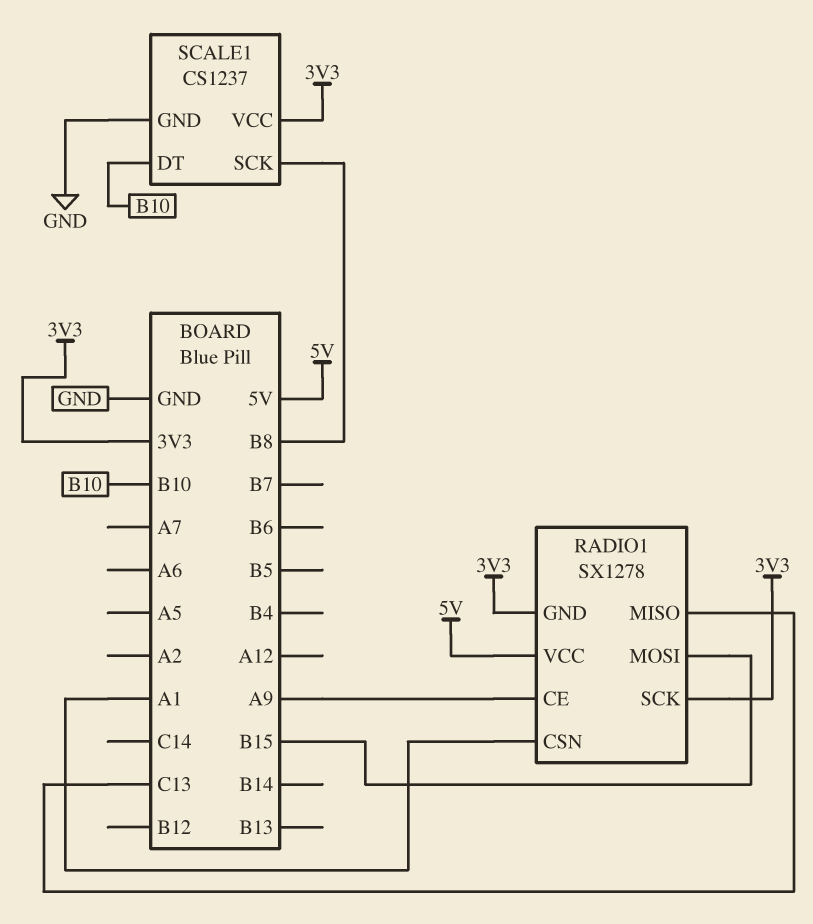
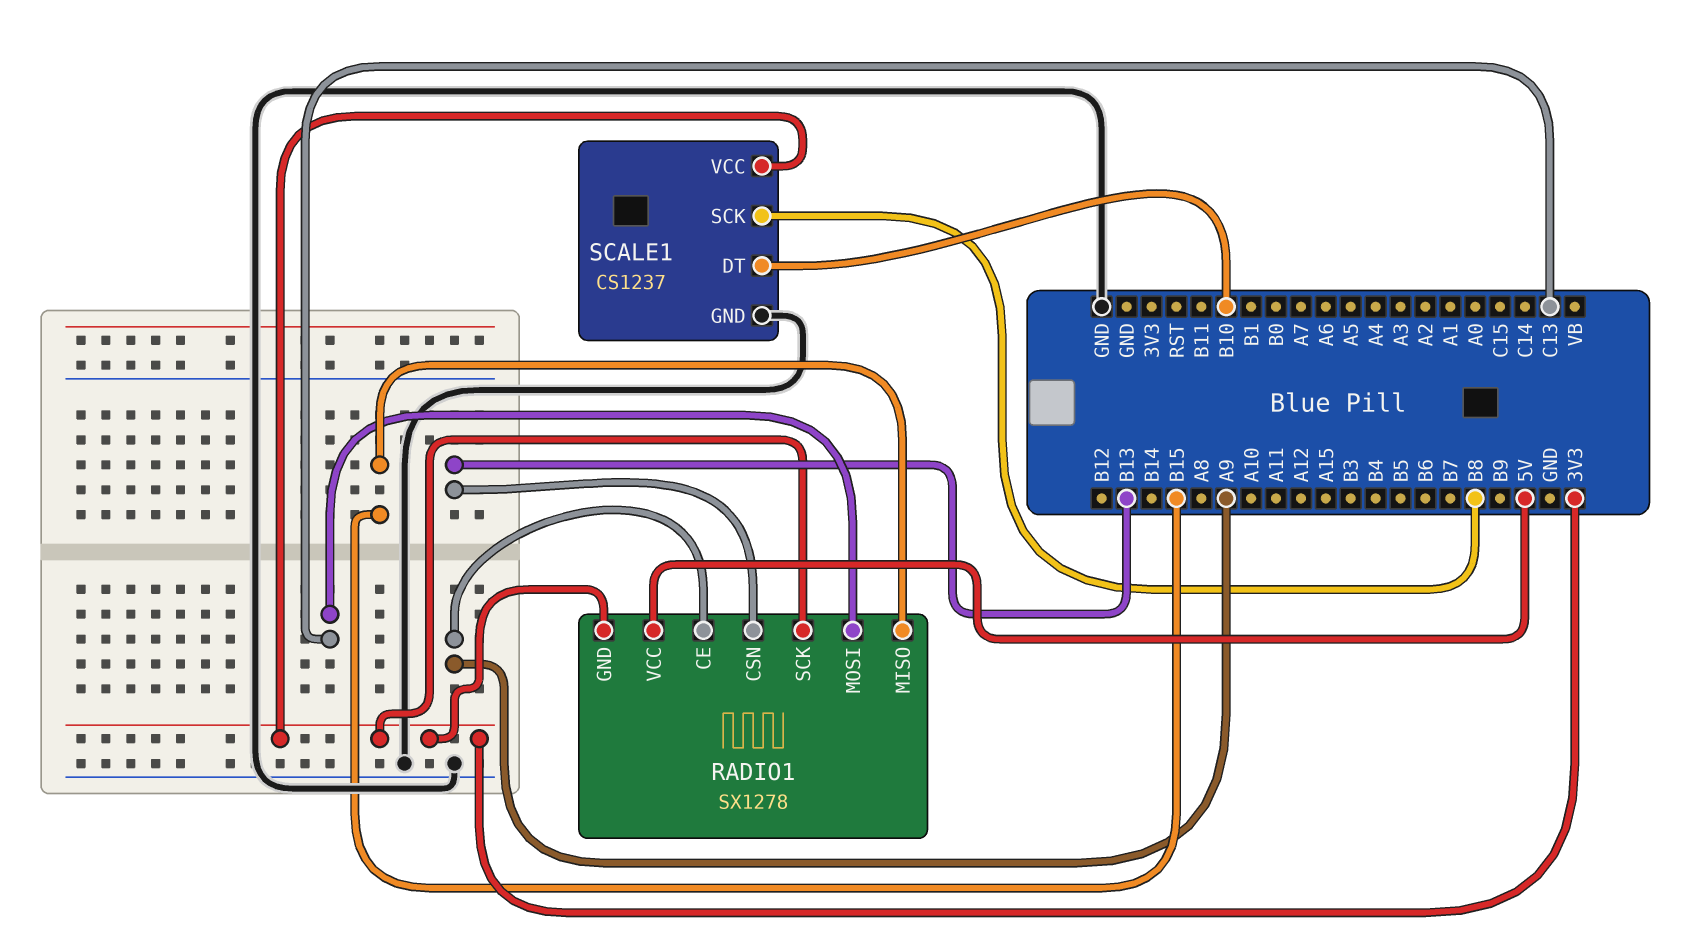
RADIO1 pin CSN: A1 -> B13
RADIO1 pin MISO: C13 -> B15
RADIO1 pin MOSI: B15 -> C13

